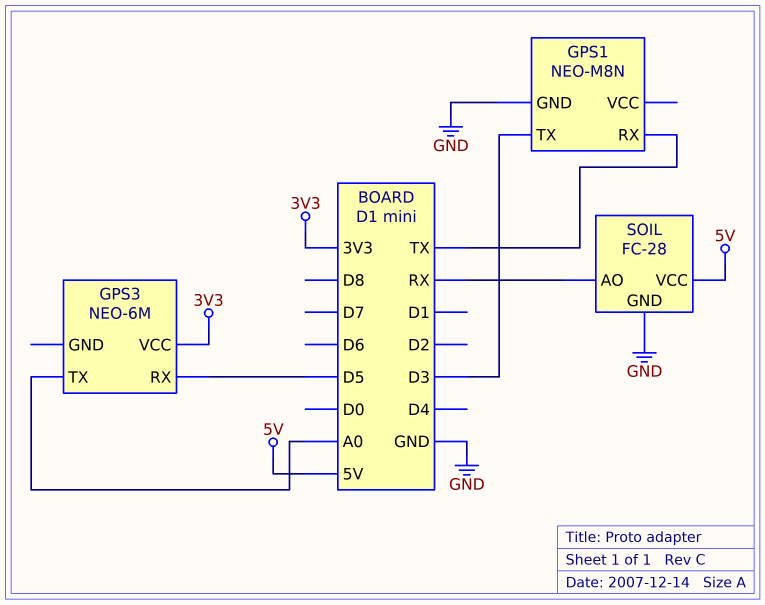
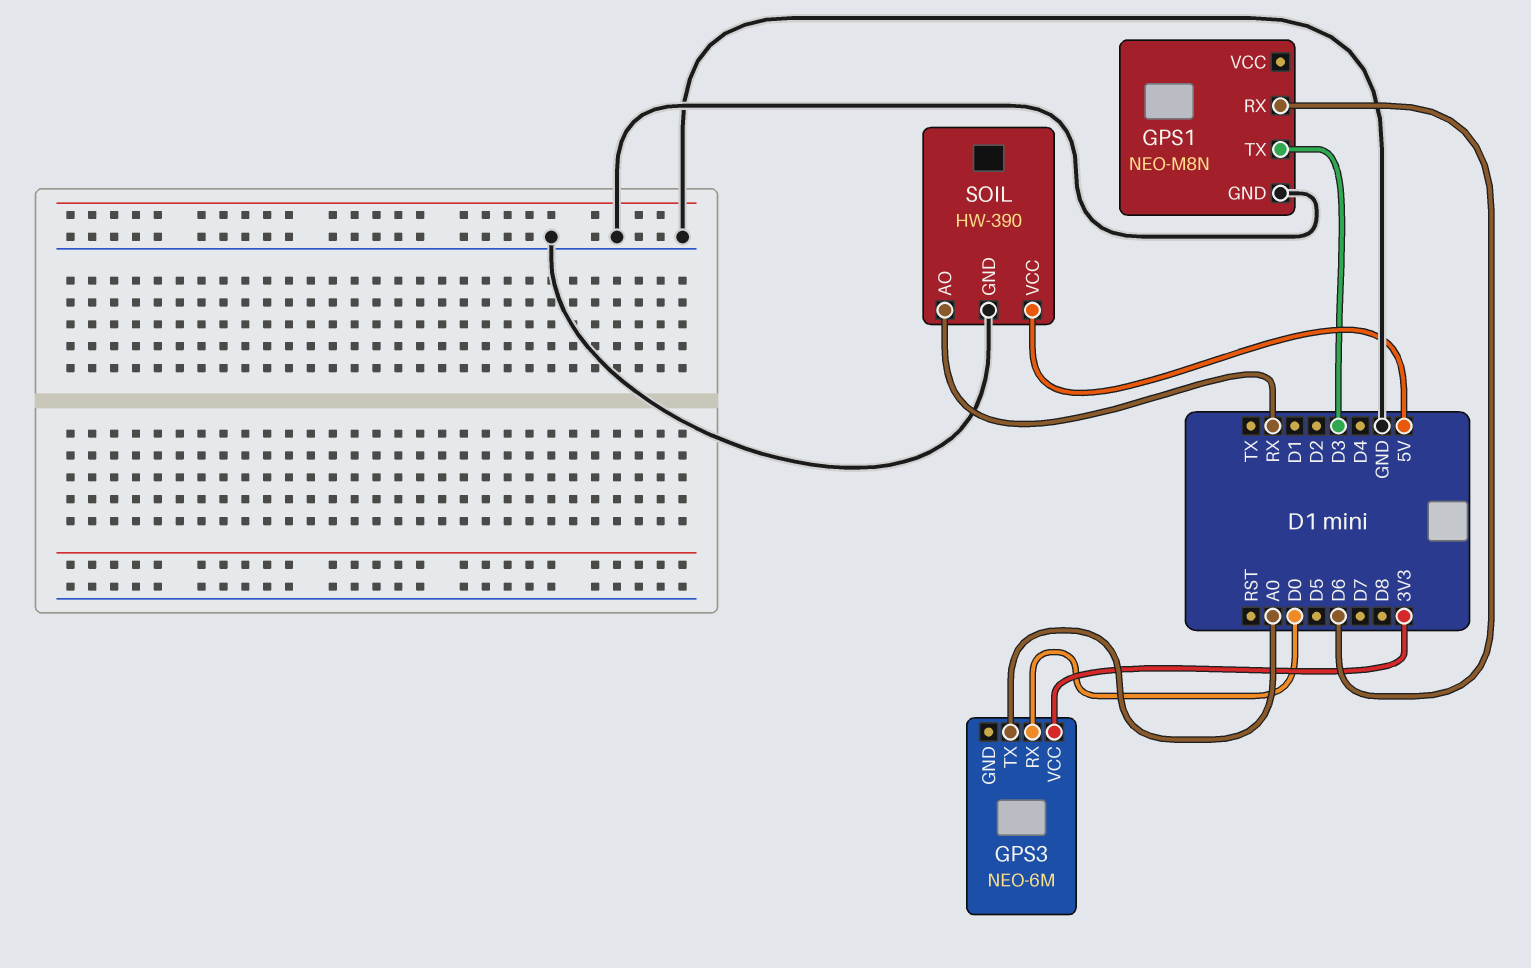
GPS1 pin RX: TX -> D6
GPS3 pin RX: D5 -> D0
SOIL: FC-28 -> HW-390

